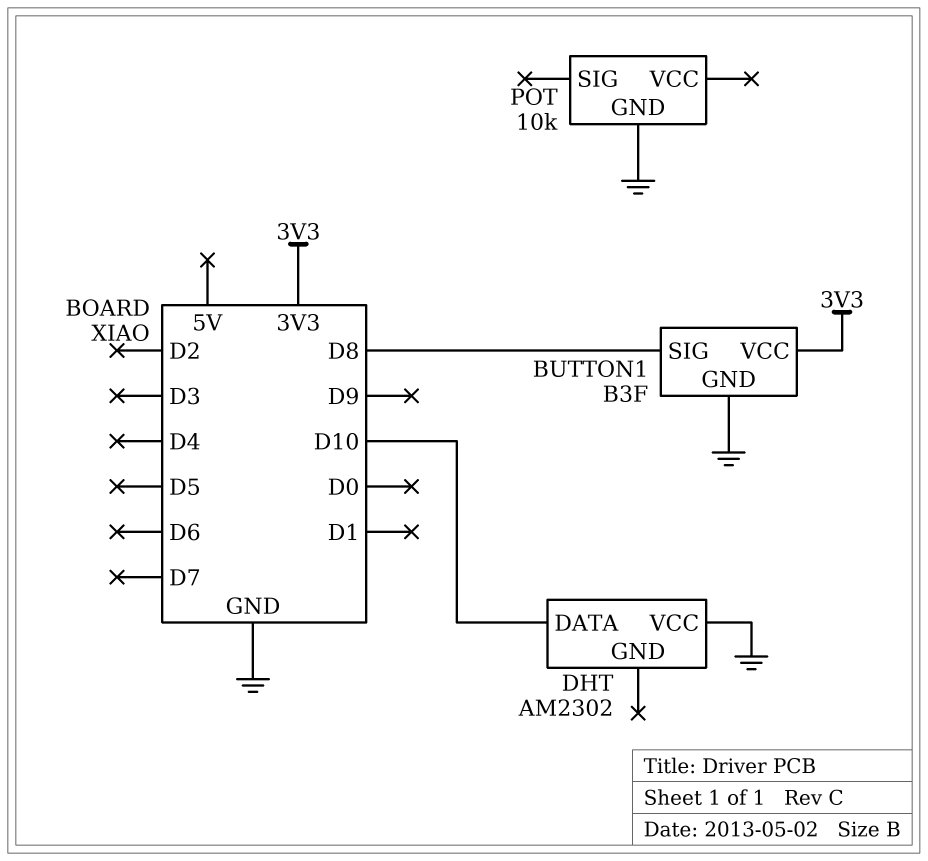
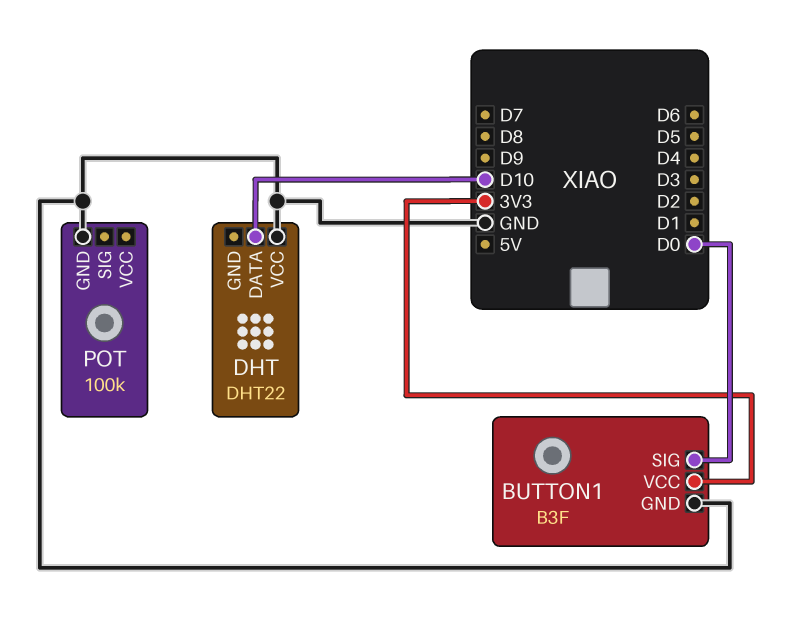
BUTTON1 pin SIG: D8 -> D0
DHT: AM2302 -> DHT22
POT: 10k -> 100k

